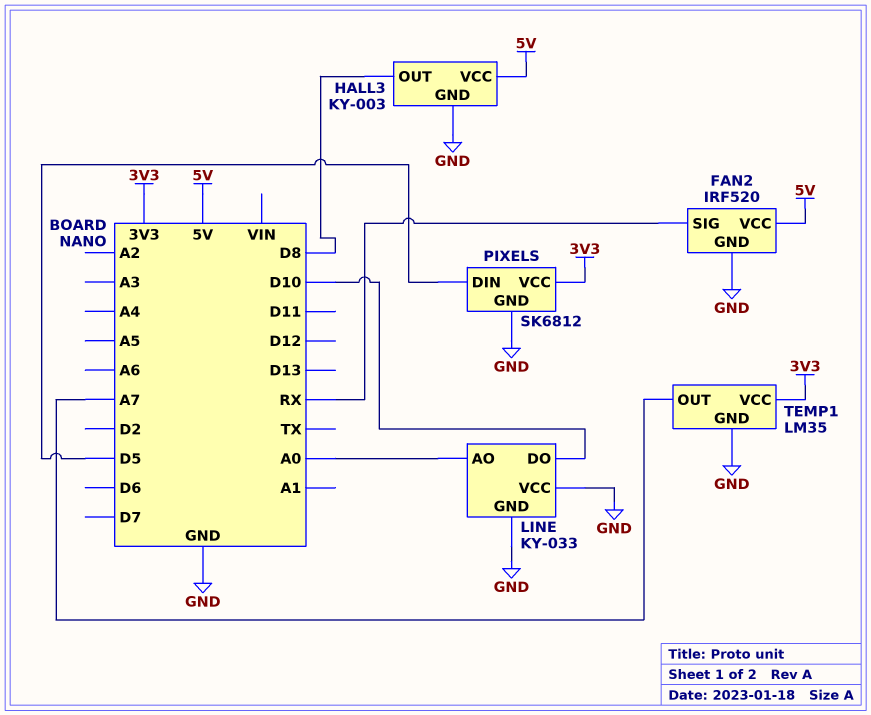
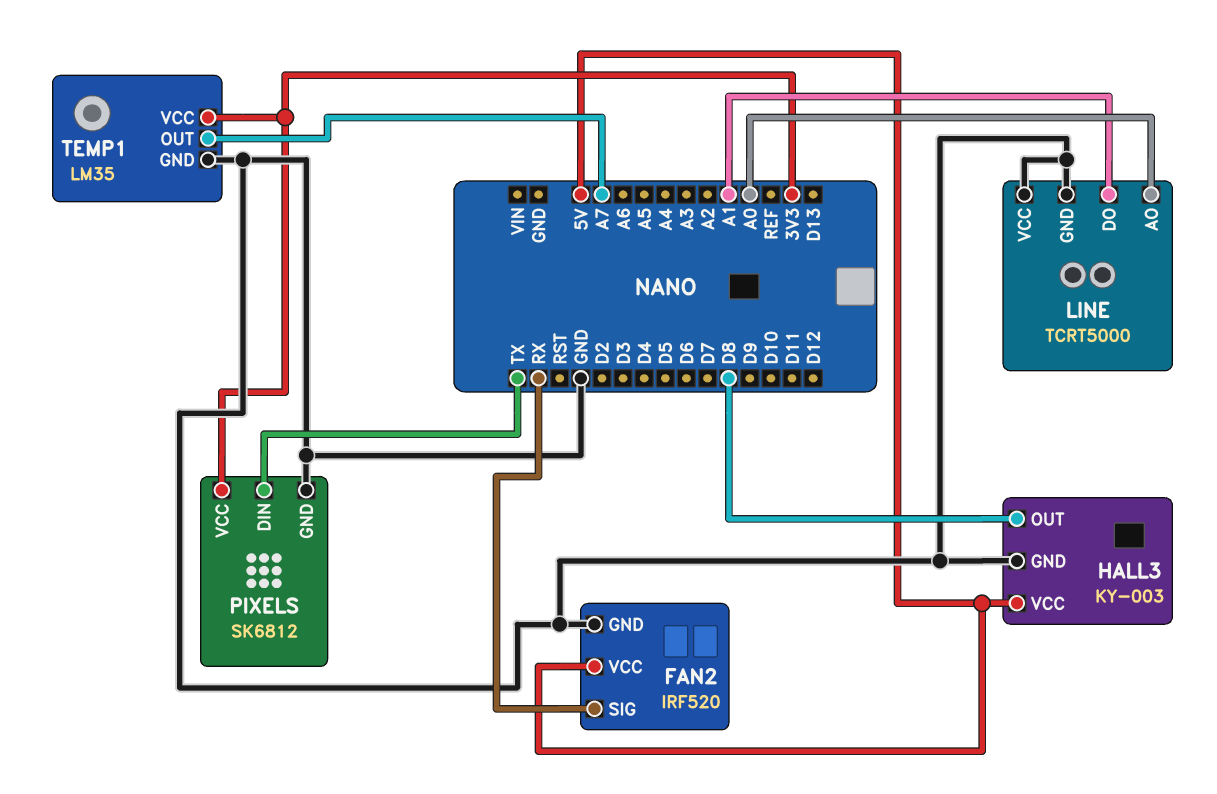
LINE: KY-033 -> TCRT5000
LINE pin DO: D10 -> A1
PIXELS pin DIN: D5 -> TX

